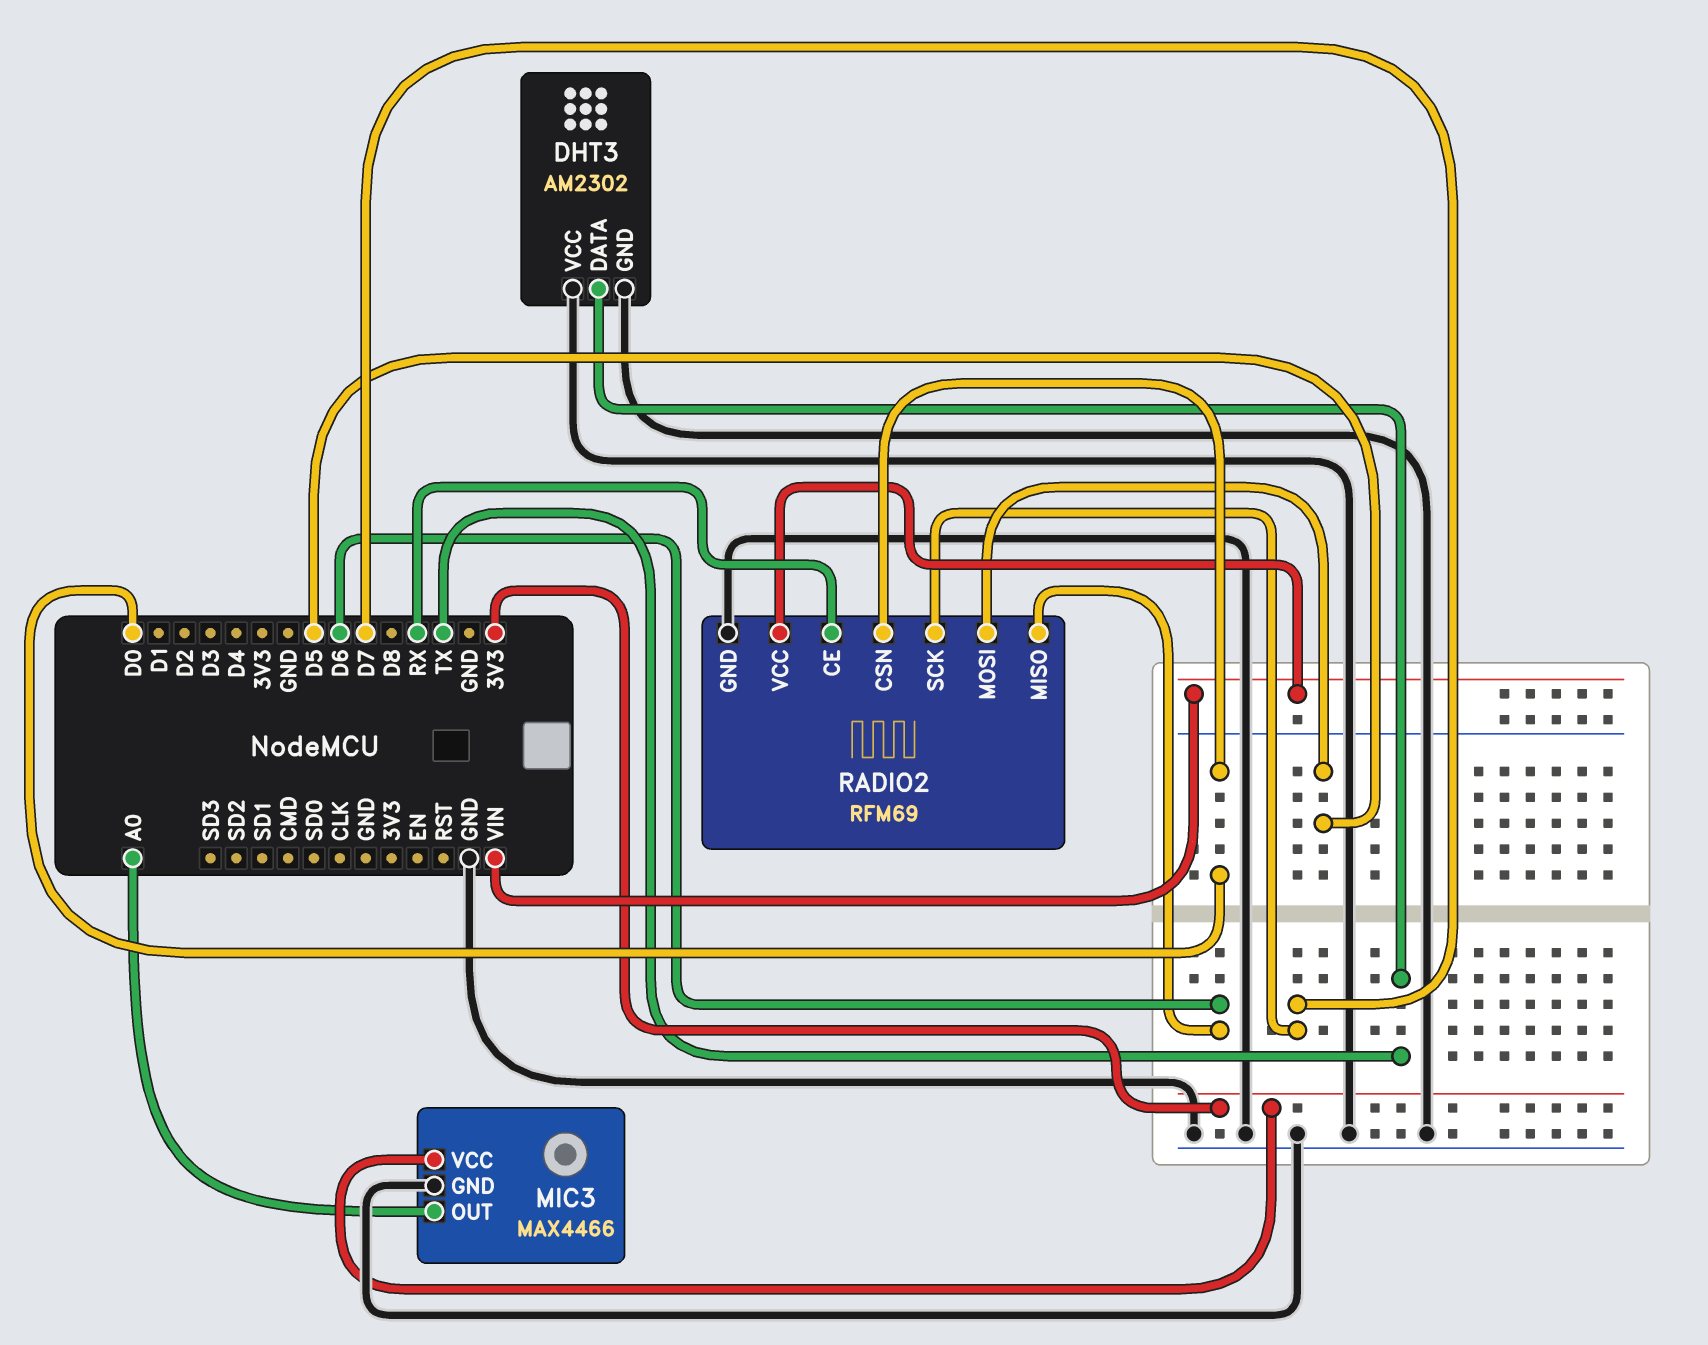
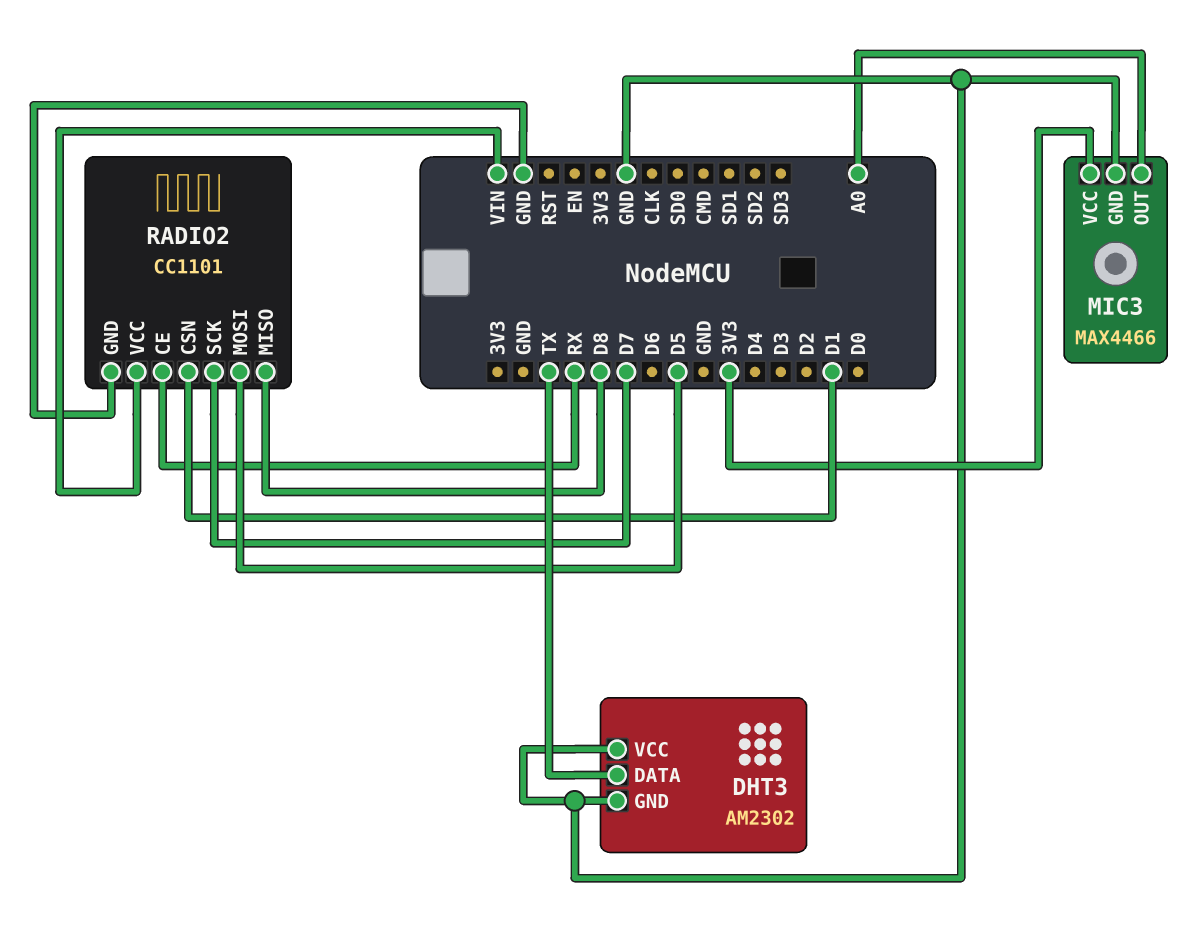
RADIO2: RFM69 -> CC1101
RADIO2 pin CSN: D0 -> D1
RADIO2 pin MISO: D6 -> D8

